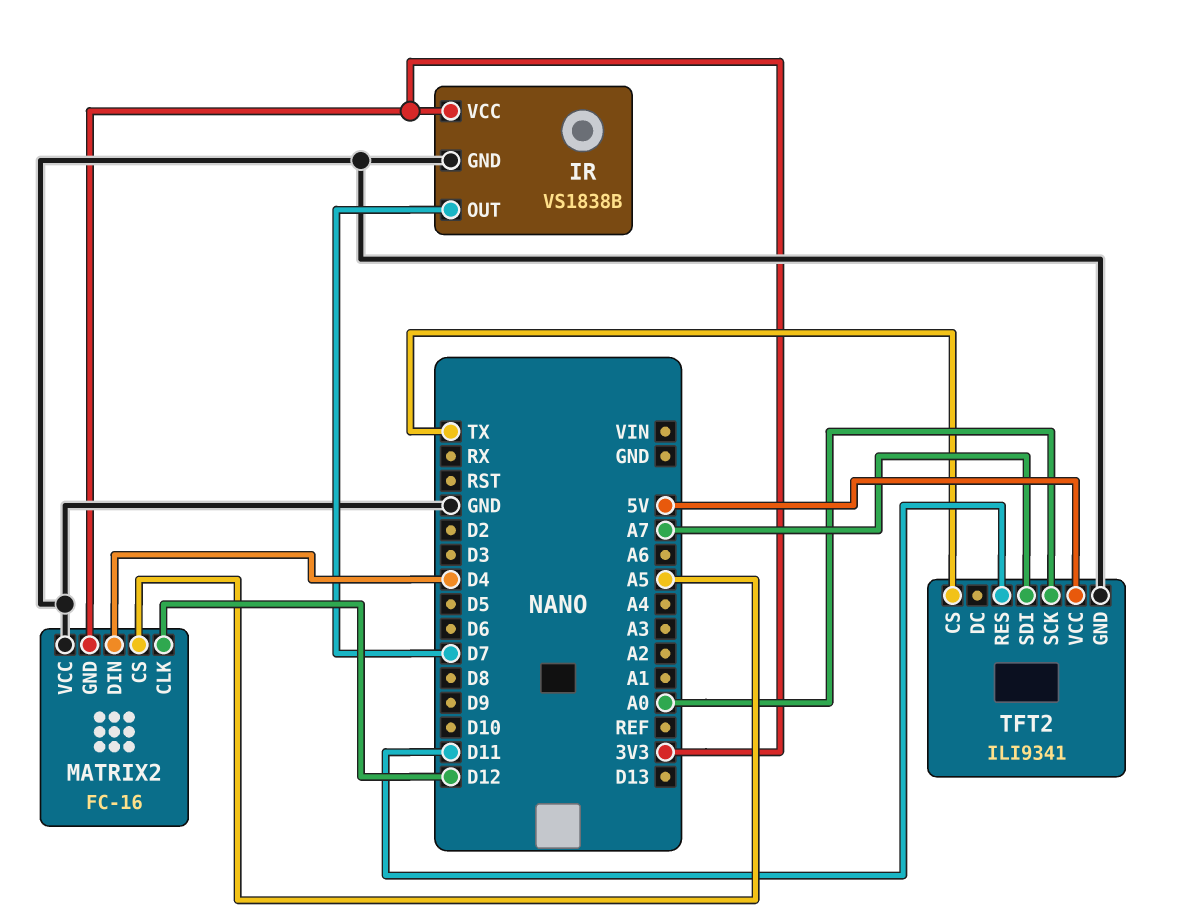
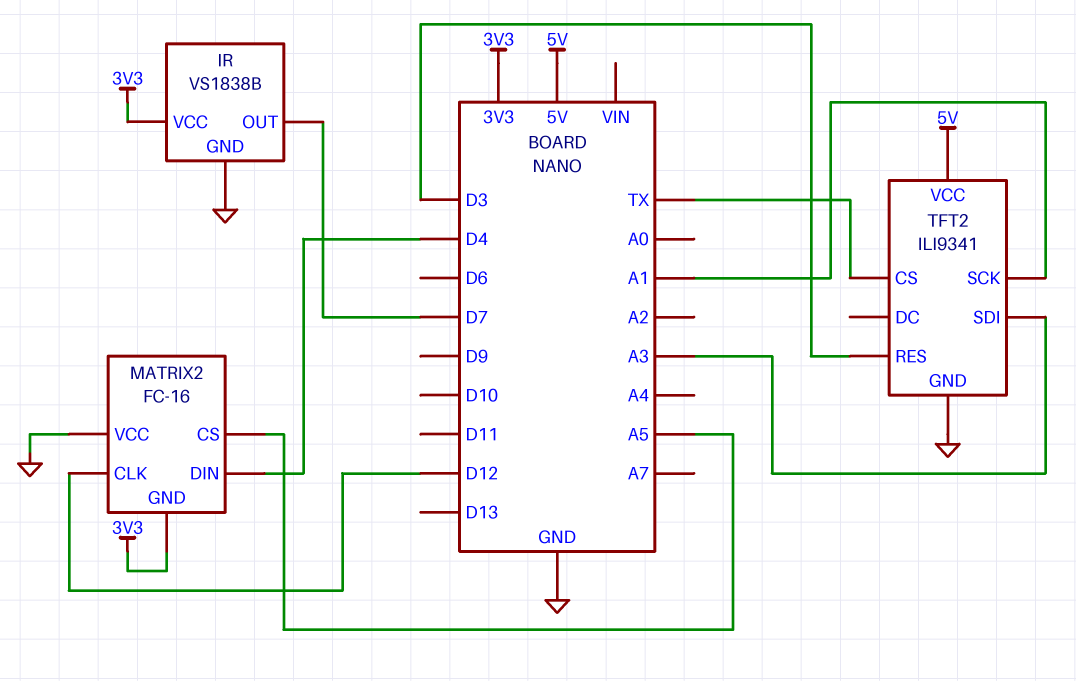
TFT2 pin RES: D11 -> D3
TFT2 pin SCK: A0 -> A1
TFT2 pin SDI: A7 -> A3

